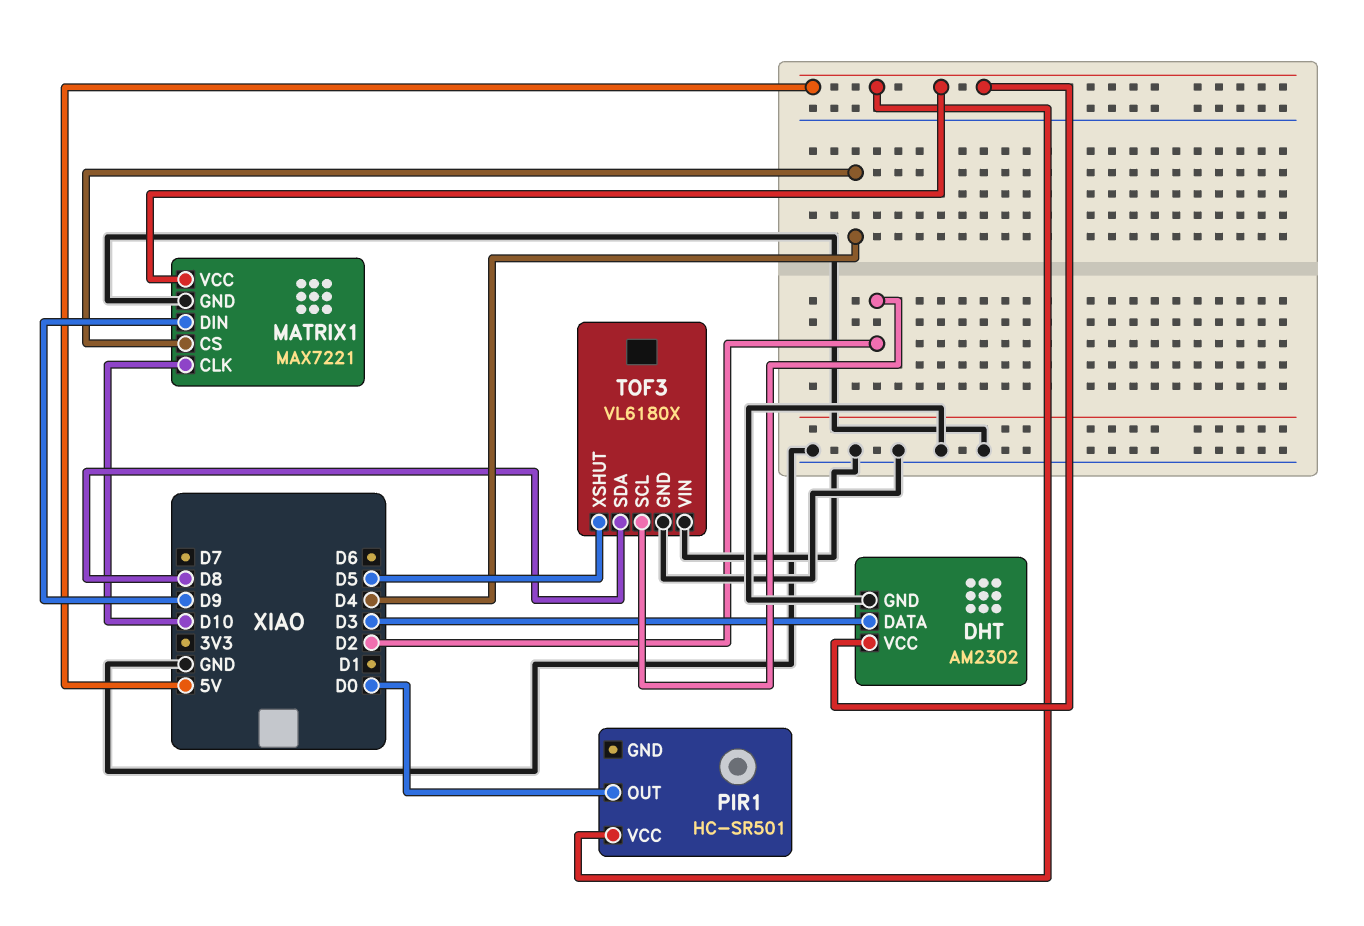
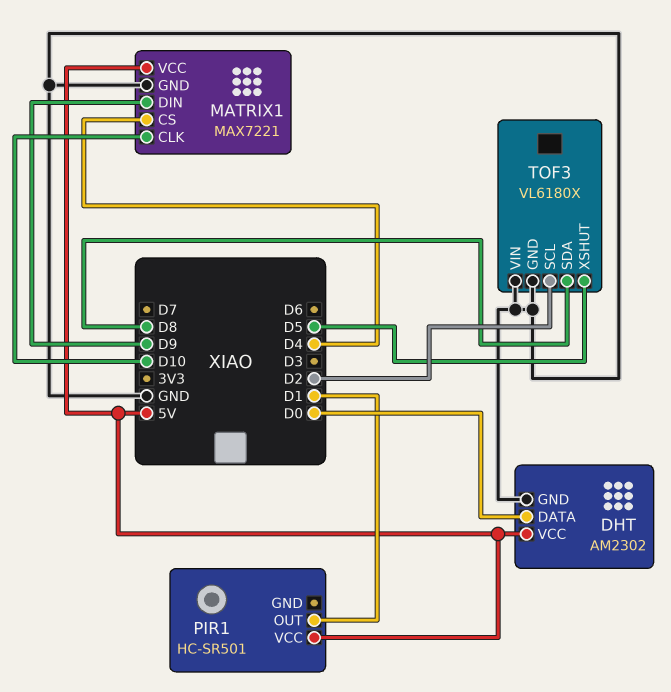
DHT pin DATA: D3 -> D0
PIR1 pin OUT: D0 -> D1

